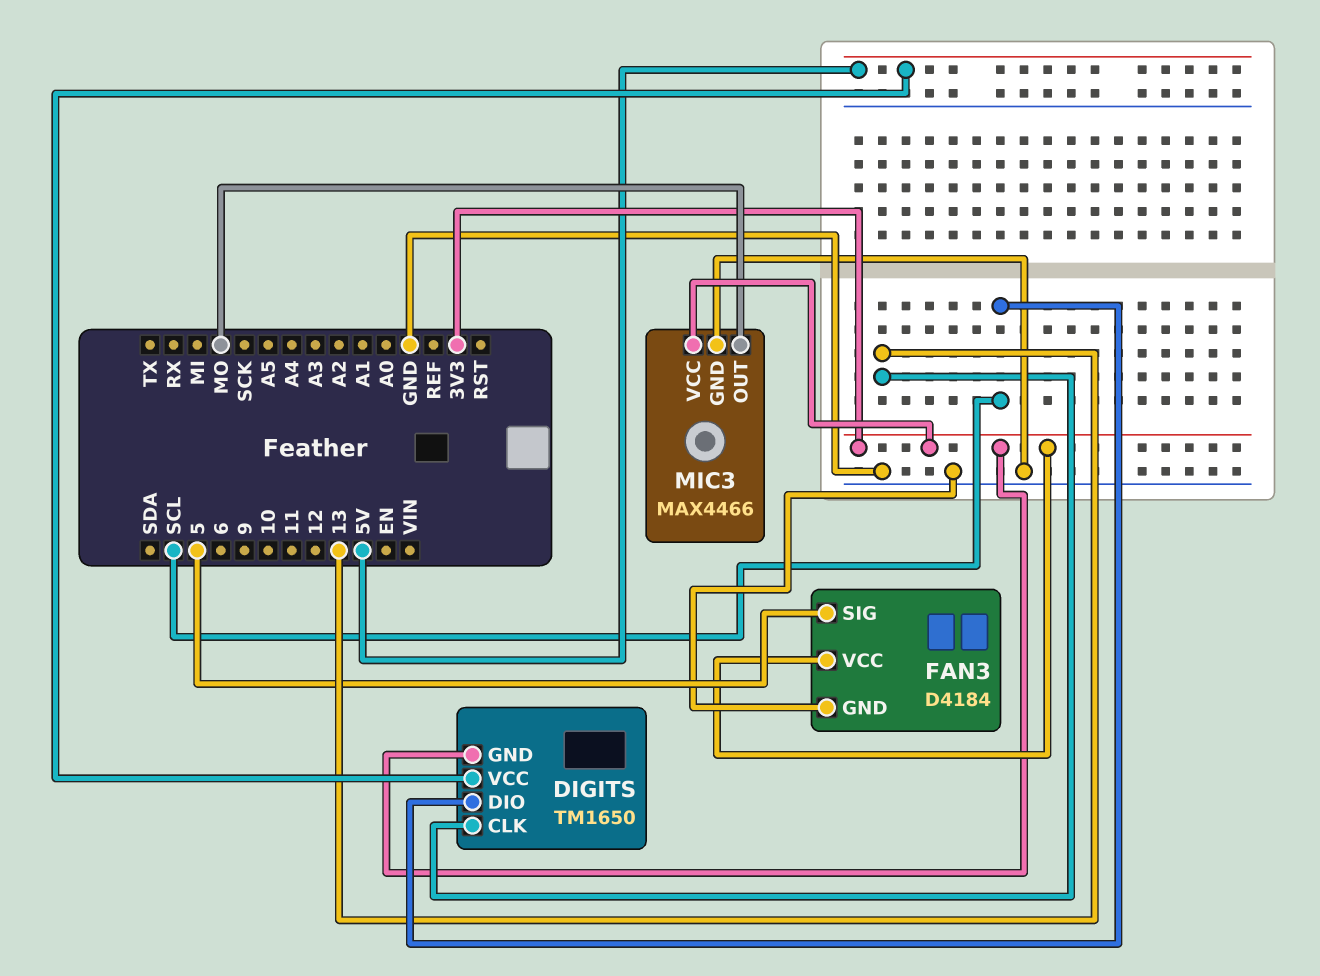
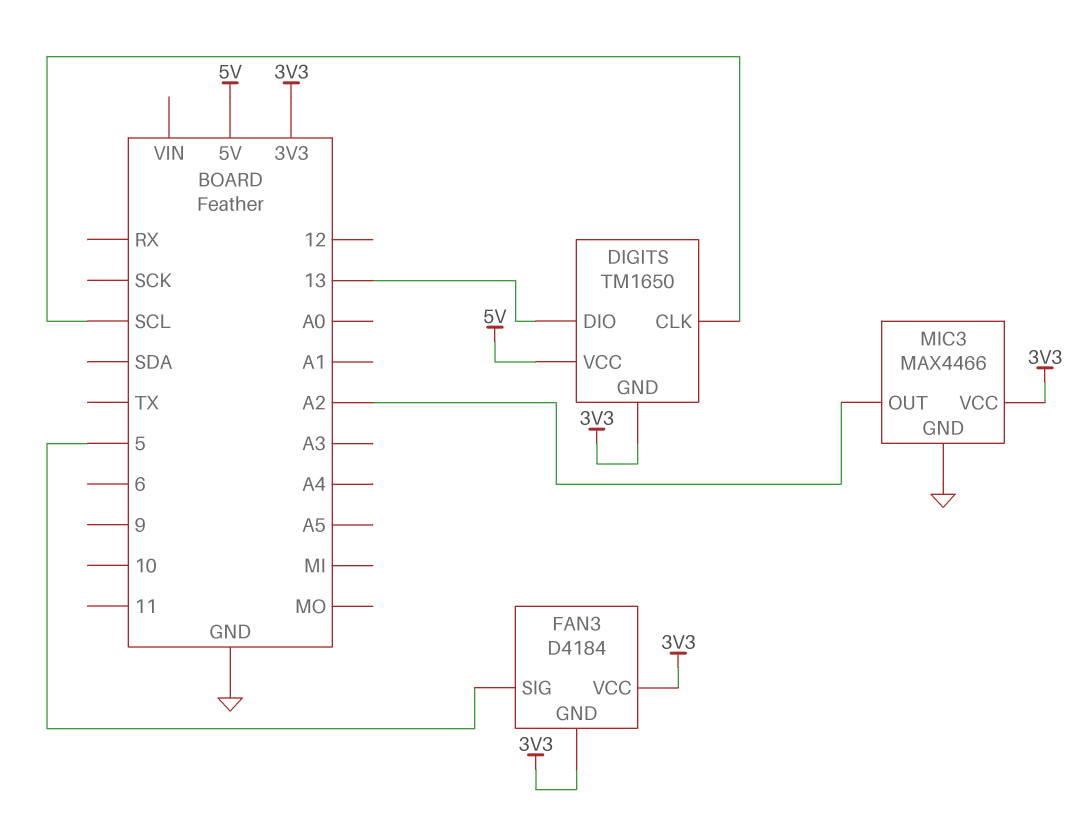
DIGITS pin CLK: 13 -> SCL
DIGITS pin DIO: SCL -> 13
FAN3 pin GND: GND -> 3V3
MIC3 pin OUT: MO -> A2

